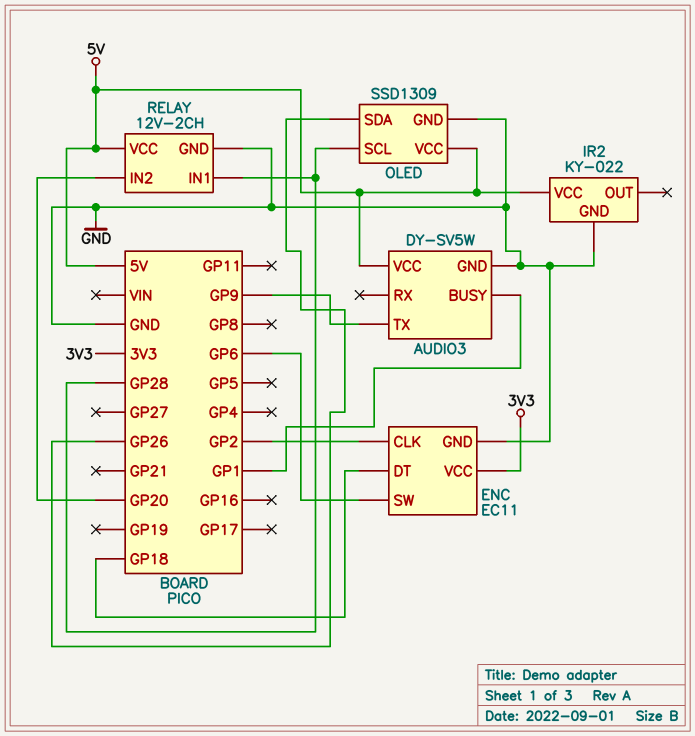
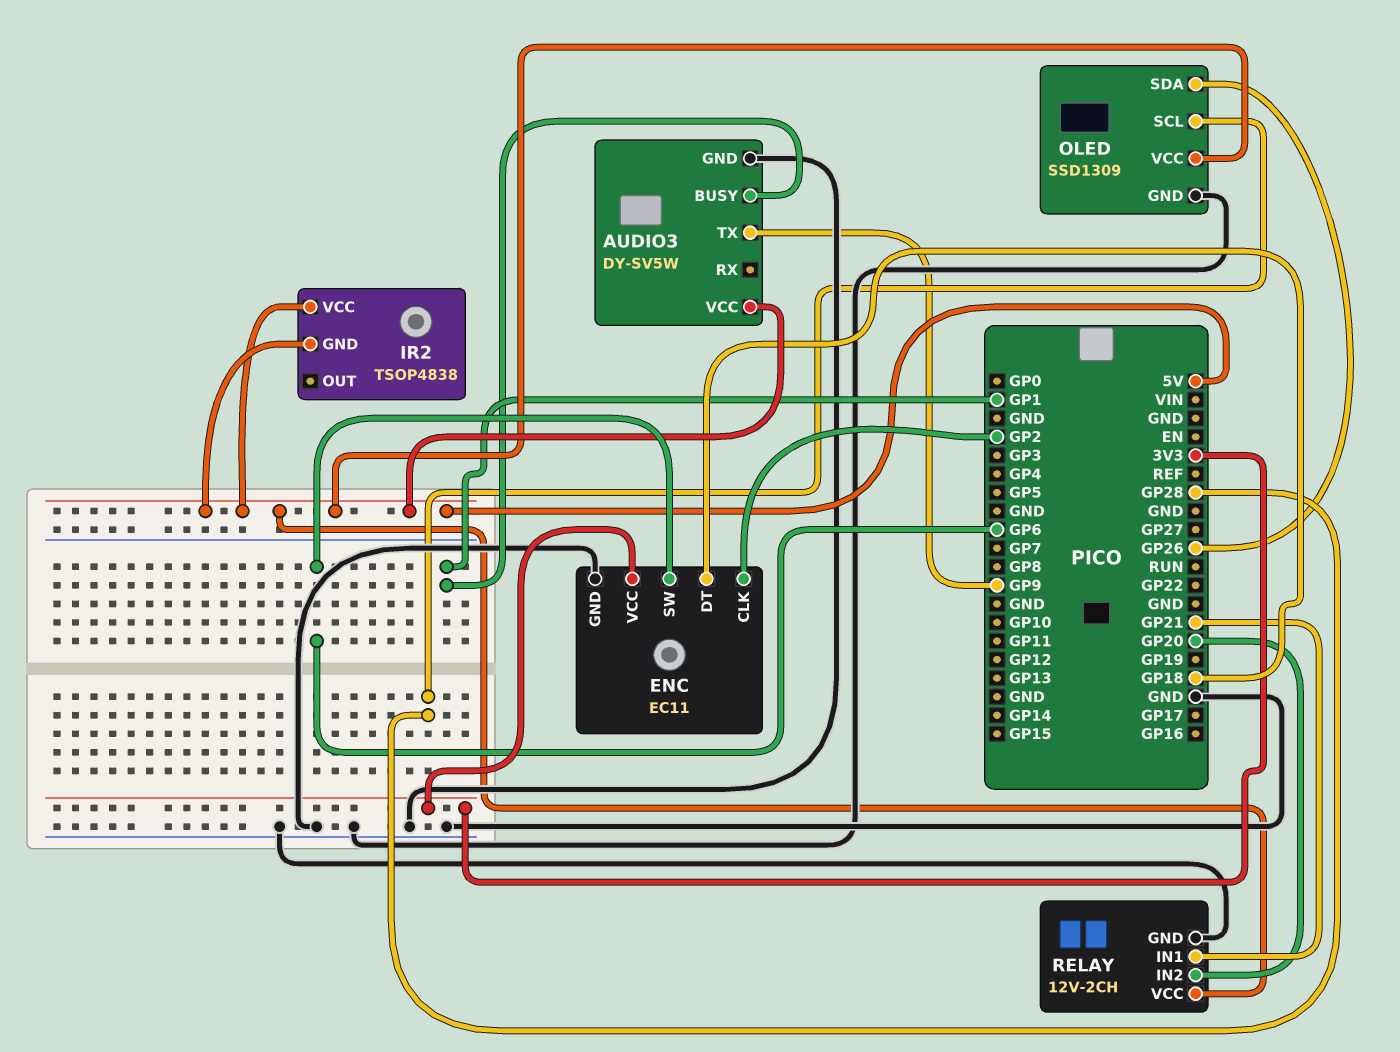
IR2: KY-022 -> TSOP4838
IR2 pin GND: GND -> 5V
RELAY pin IN1: GP28 -> GP21

